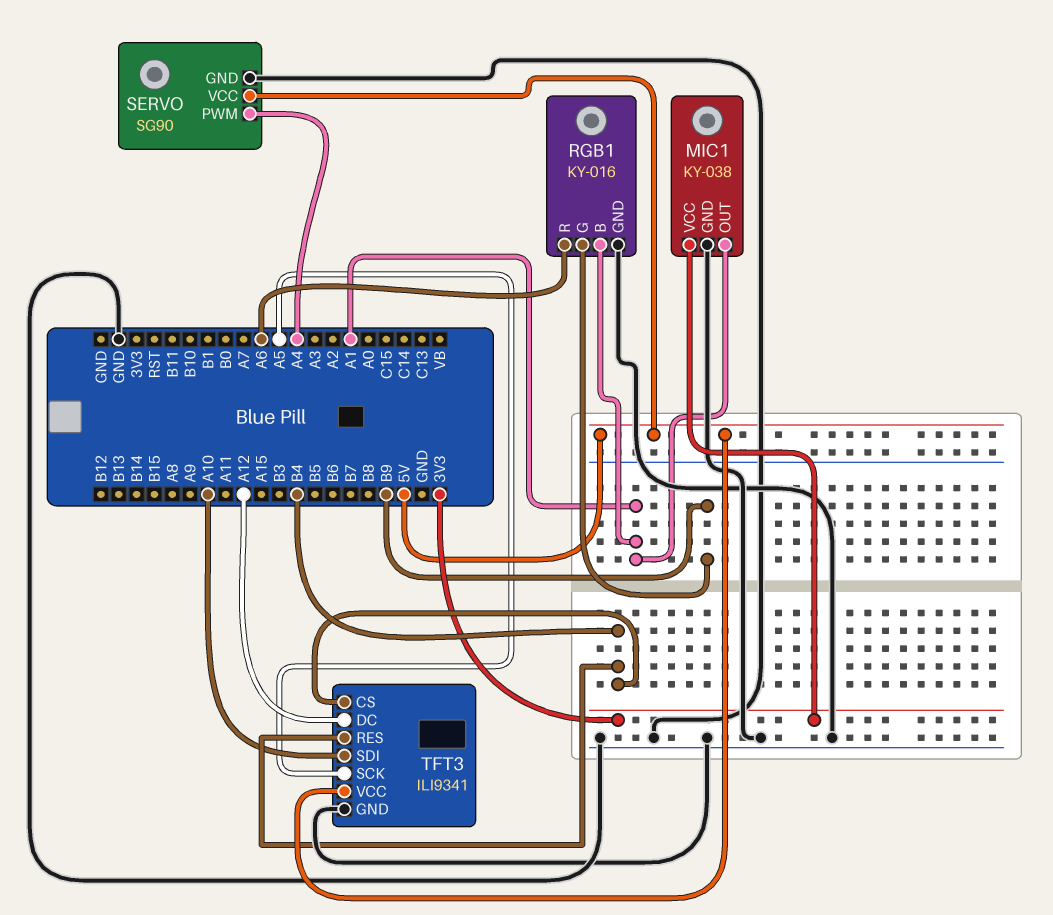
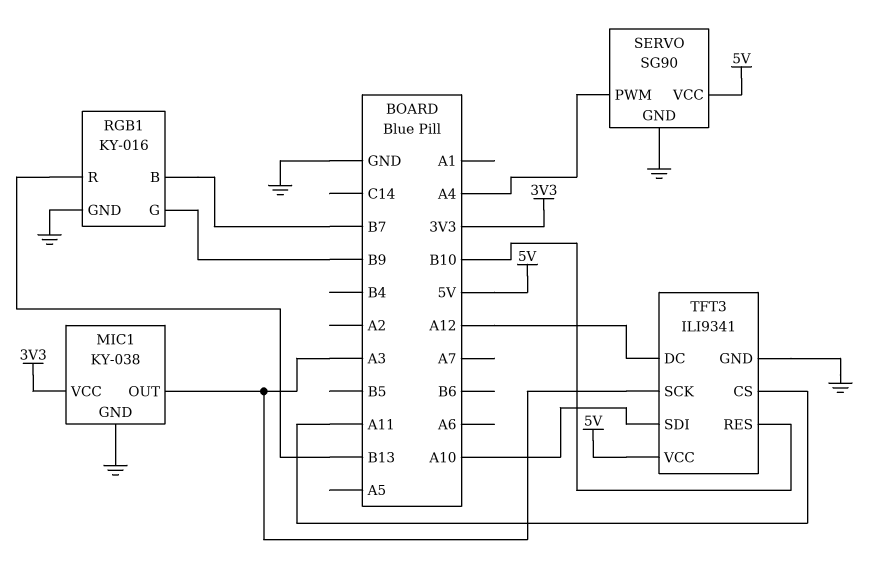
MIC1 pin OUT: A1 -> A3
RGB1 pin B: A1 -> B7
RGB1 pin R: A6 -> B13
TFT3 pin CS: B4 -> A11
TFT3 pin RES: B4 -> B10
TFT3 pin SCK: A5 -> A3

